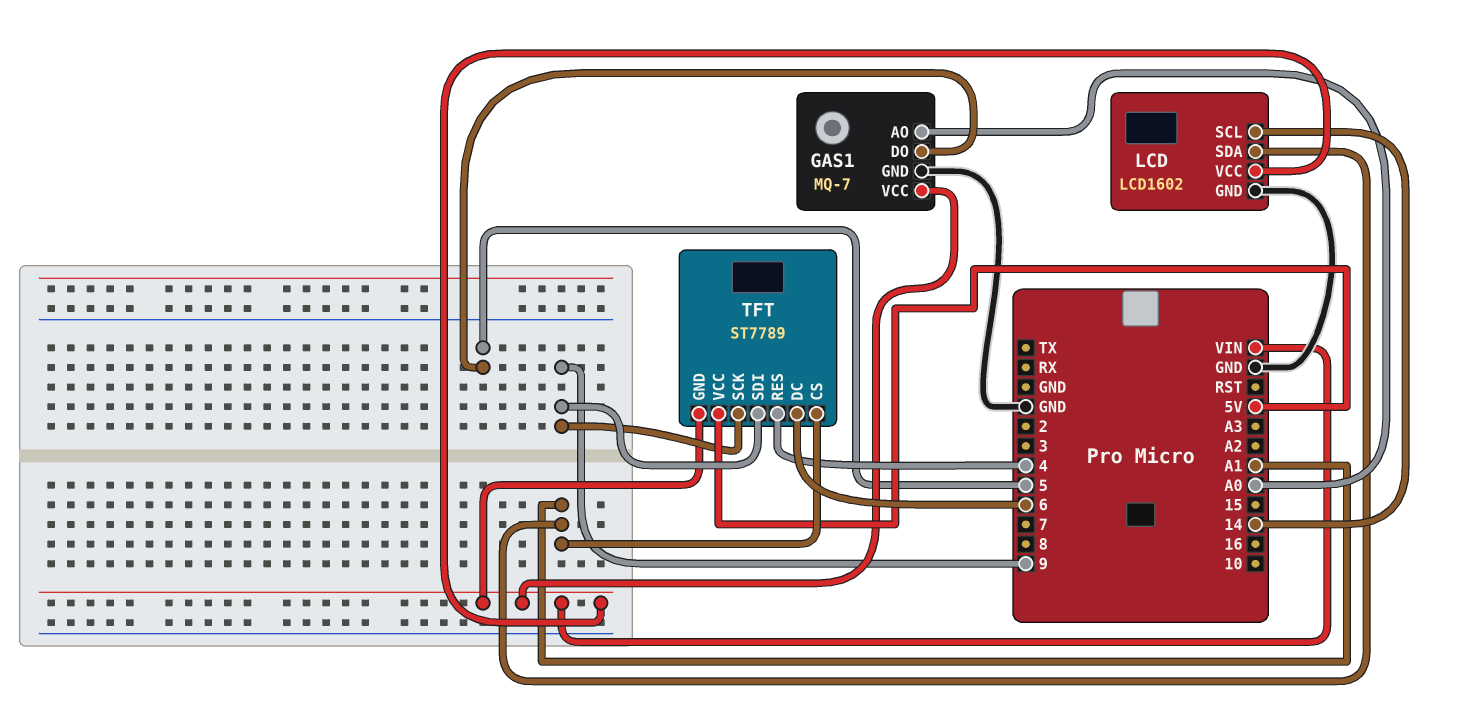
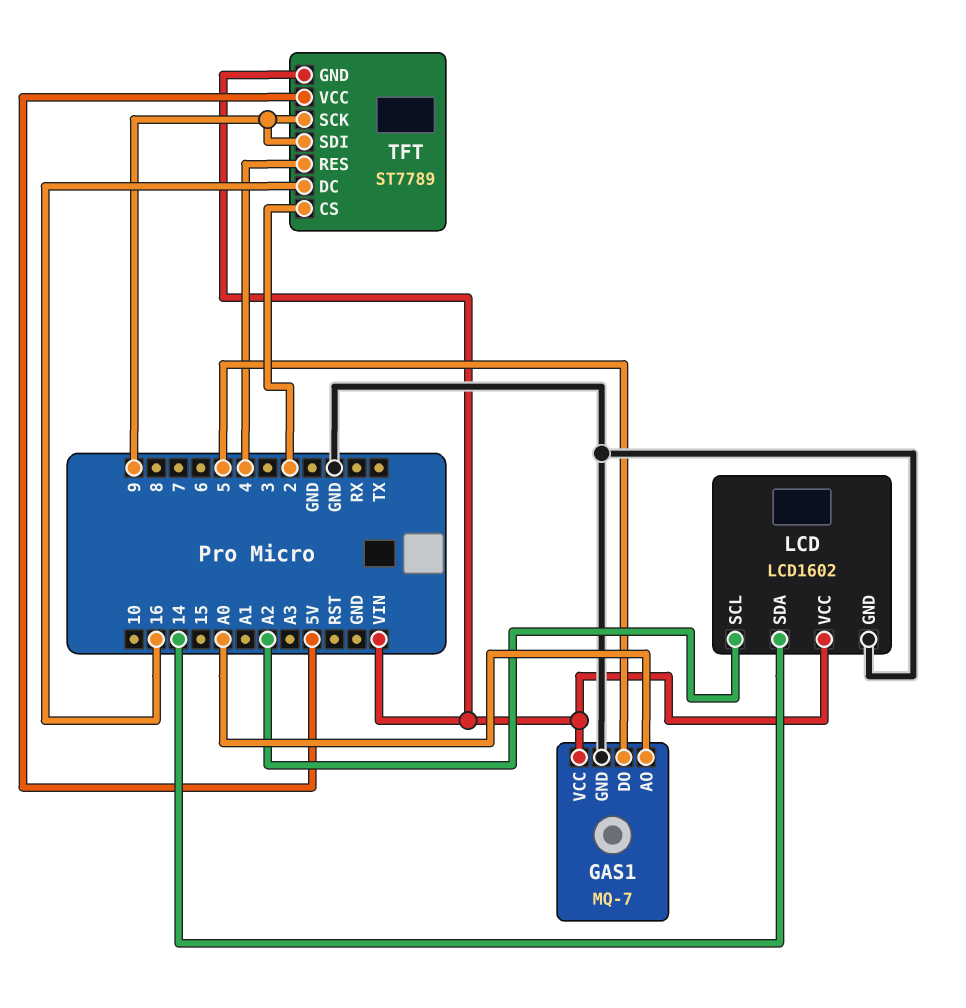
LCD pin SCL: 14 -> A2
LCD pin SDA: A1 -> 14
TFT pin CS: A1 -> 2
TFT pin DC: 6 -> 16

